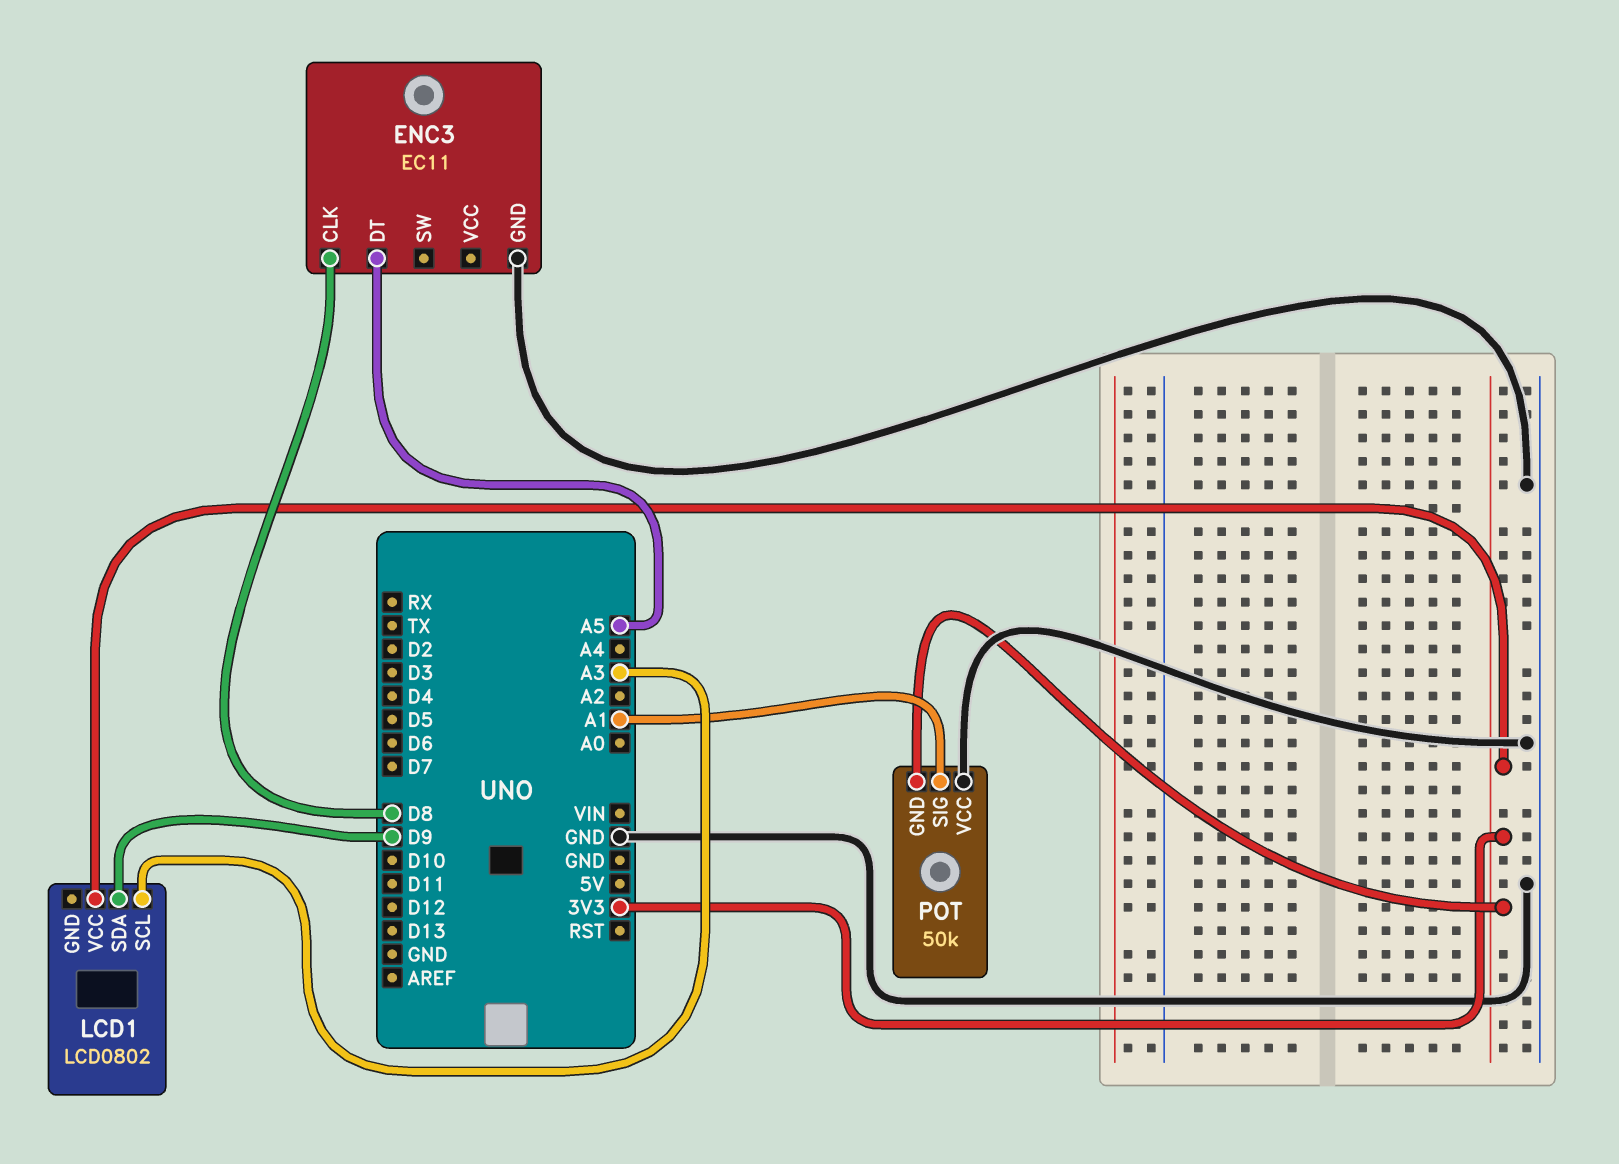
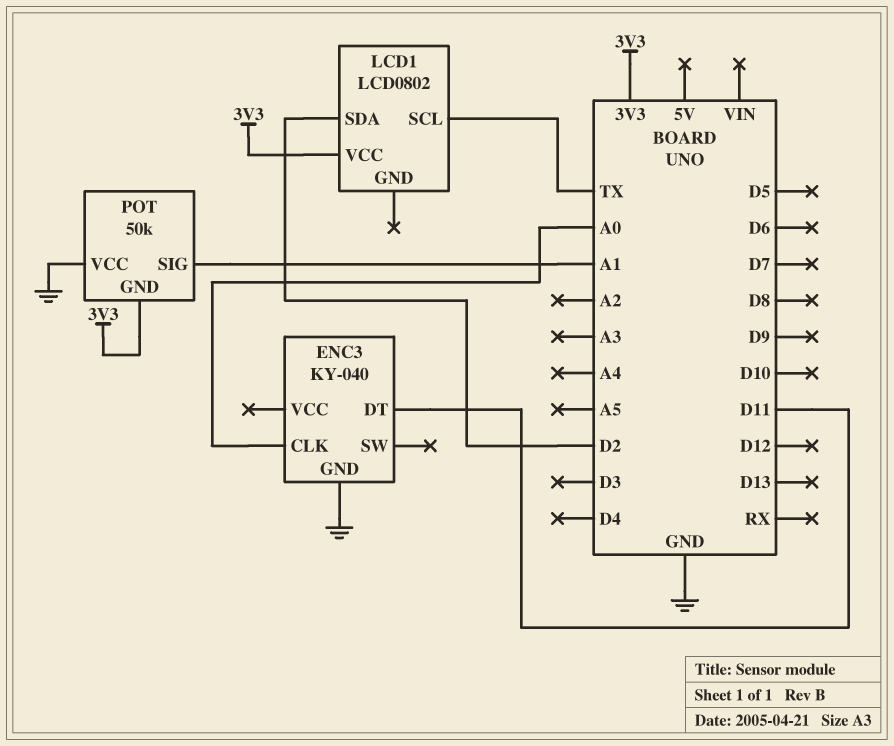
ENC3: EC11 -> KY-040
ENC3 pin CLK: D8 -> A0
ENC3 pin DT: A5 -> D11
LCD1 pin SCL: A3 -> TX
LCD1 pin SDA: D9 -> D2

